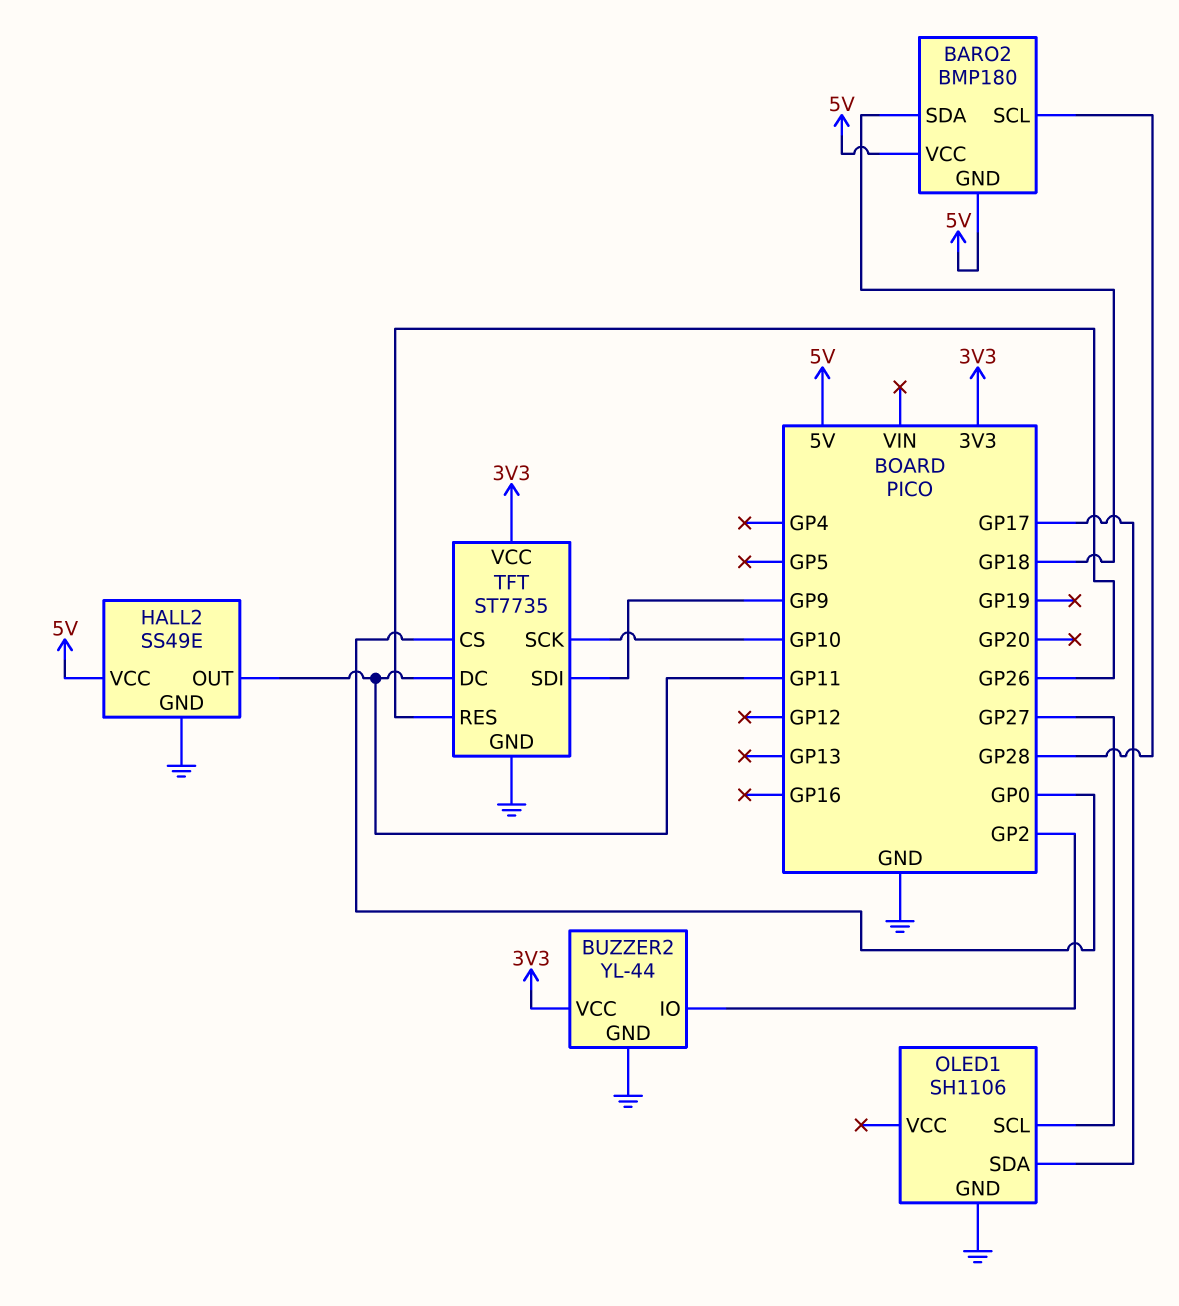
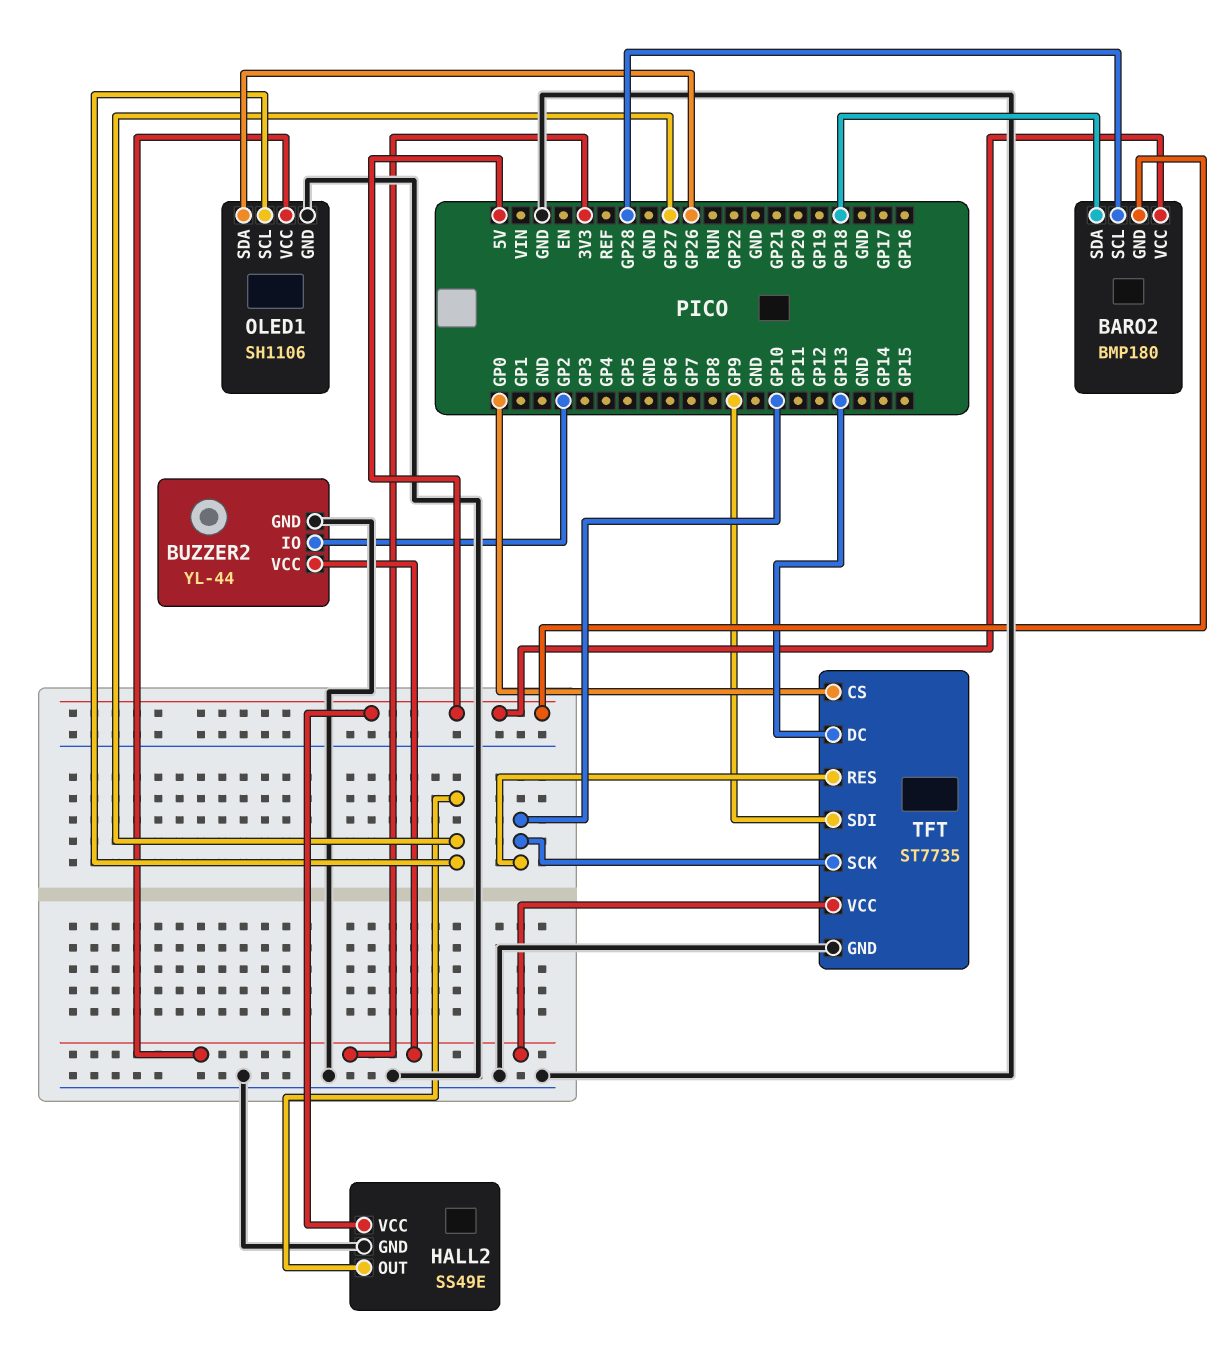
HALL2 pin OUT: GP11 -> GP27
OLED1 pin SDA: GP17 -> GP26
OLED1 pin VCC: none -> 3V3
TFT pin DC: GP11 -> GP13
TFT pin RES: GP26 -> GP10

